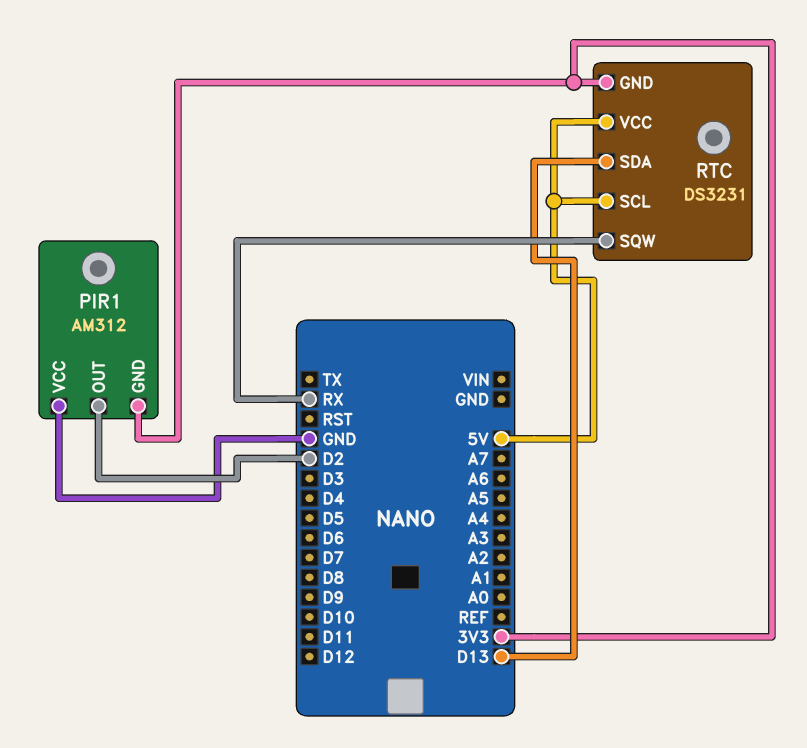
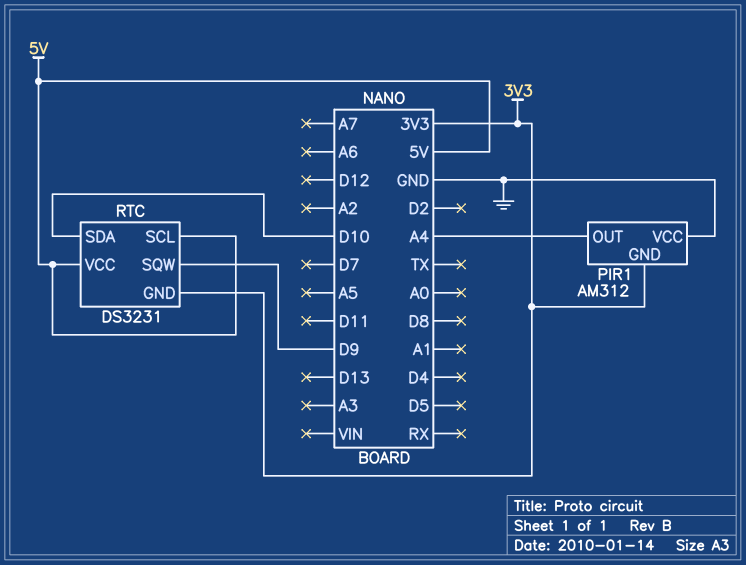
PIR1 pin OUT: D2 -> A4
RTC pin SDA: D13 -> D10
RTC pin SQW: RX -> D9

